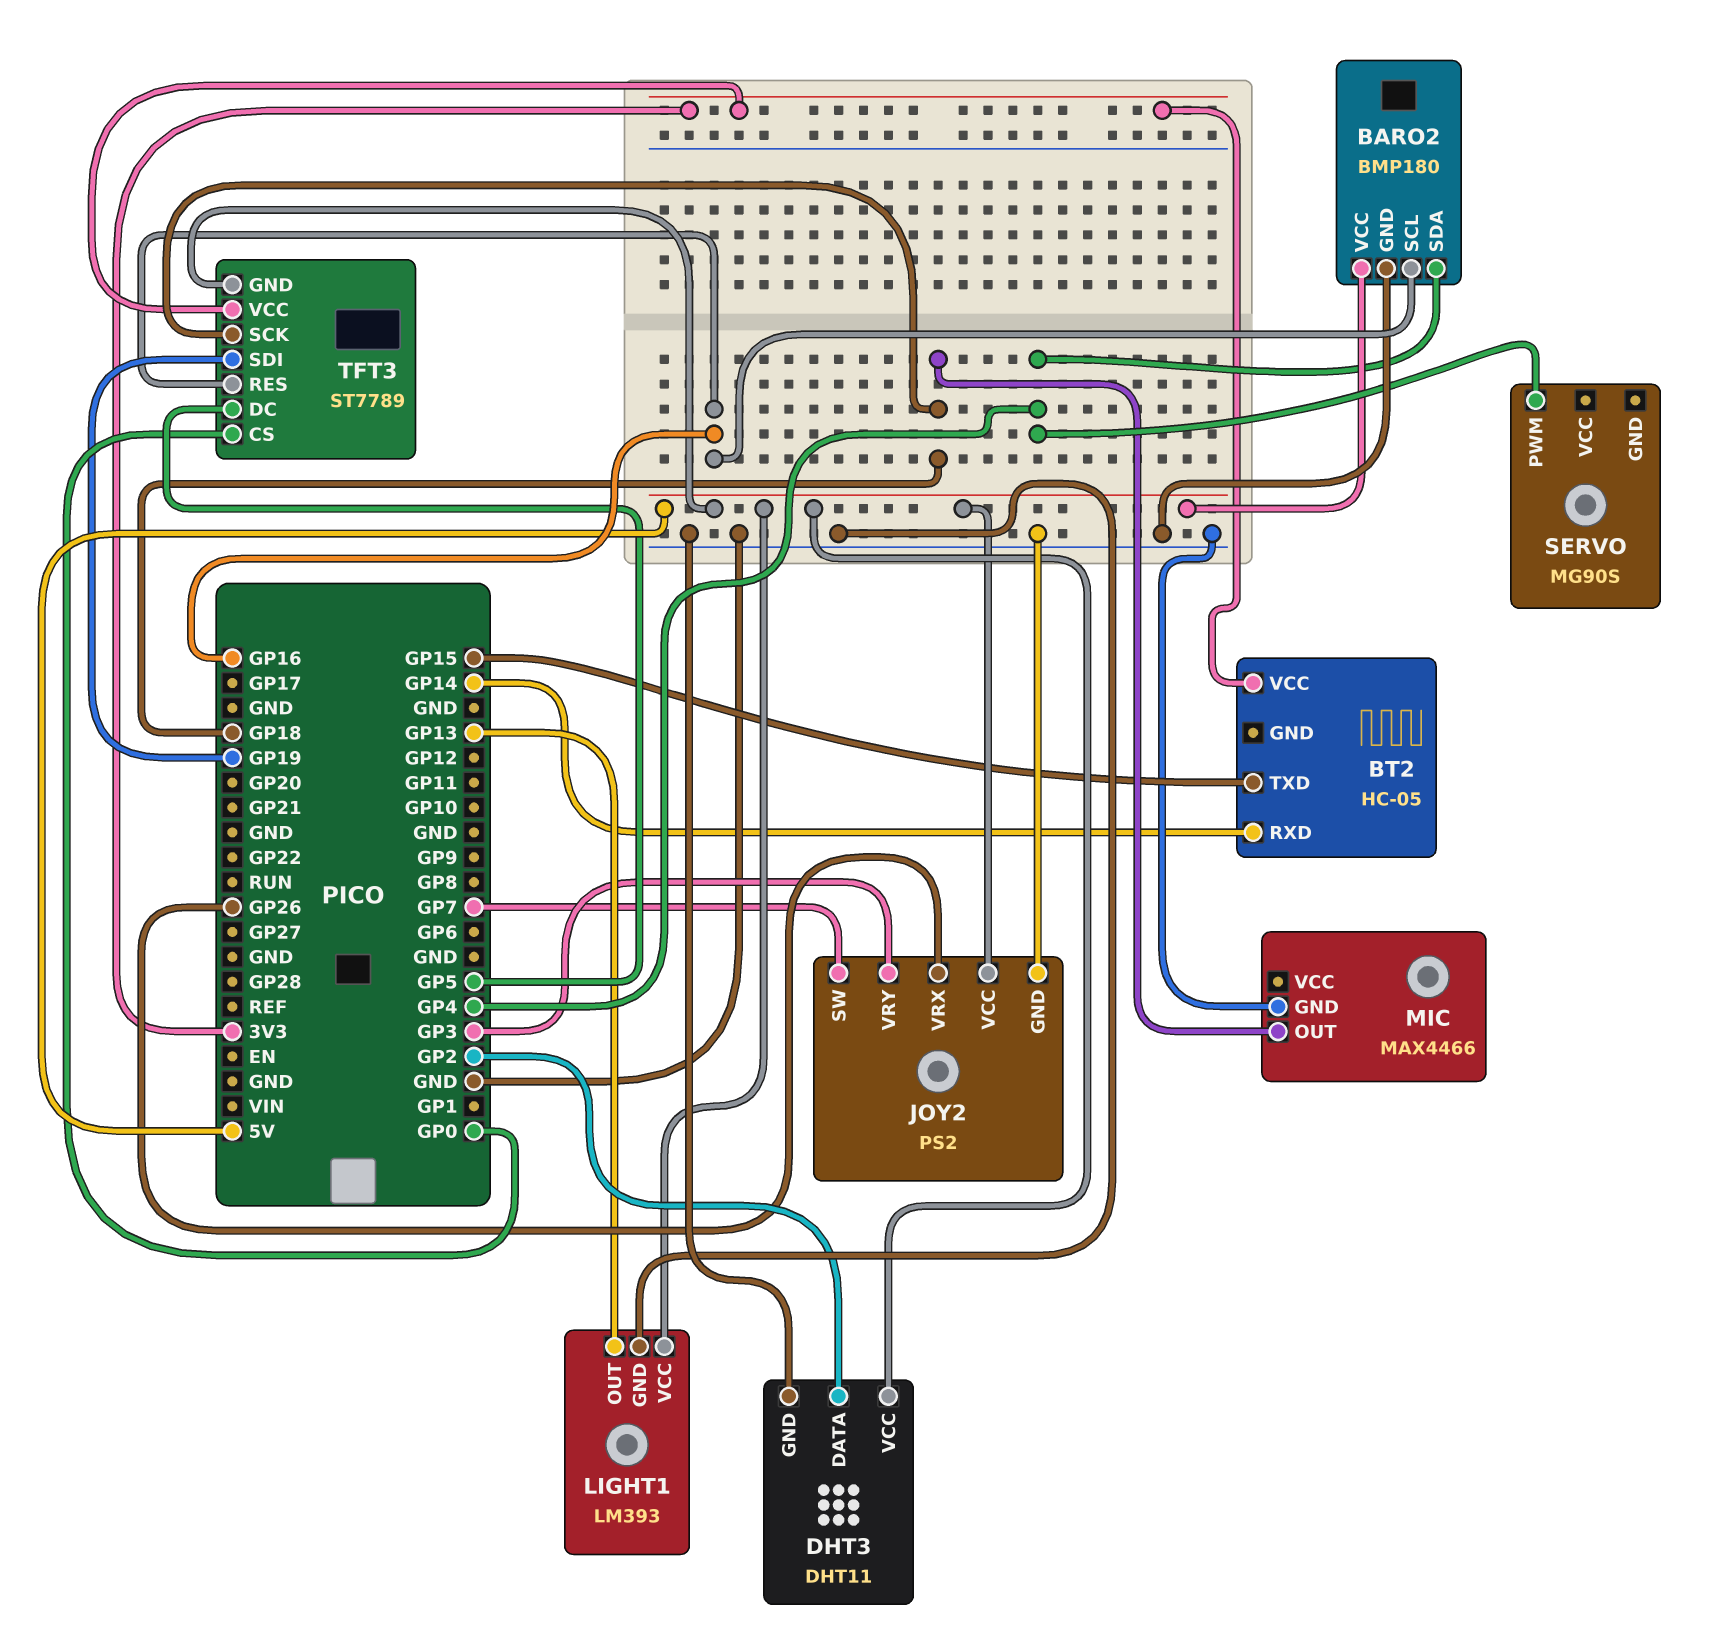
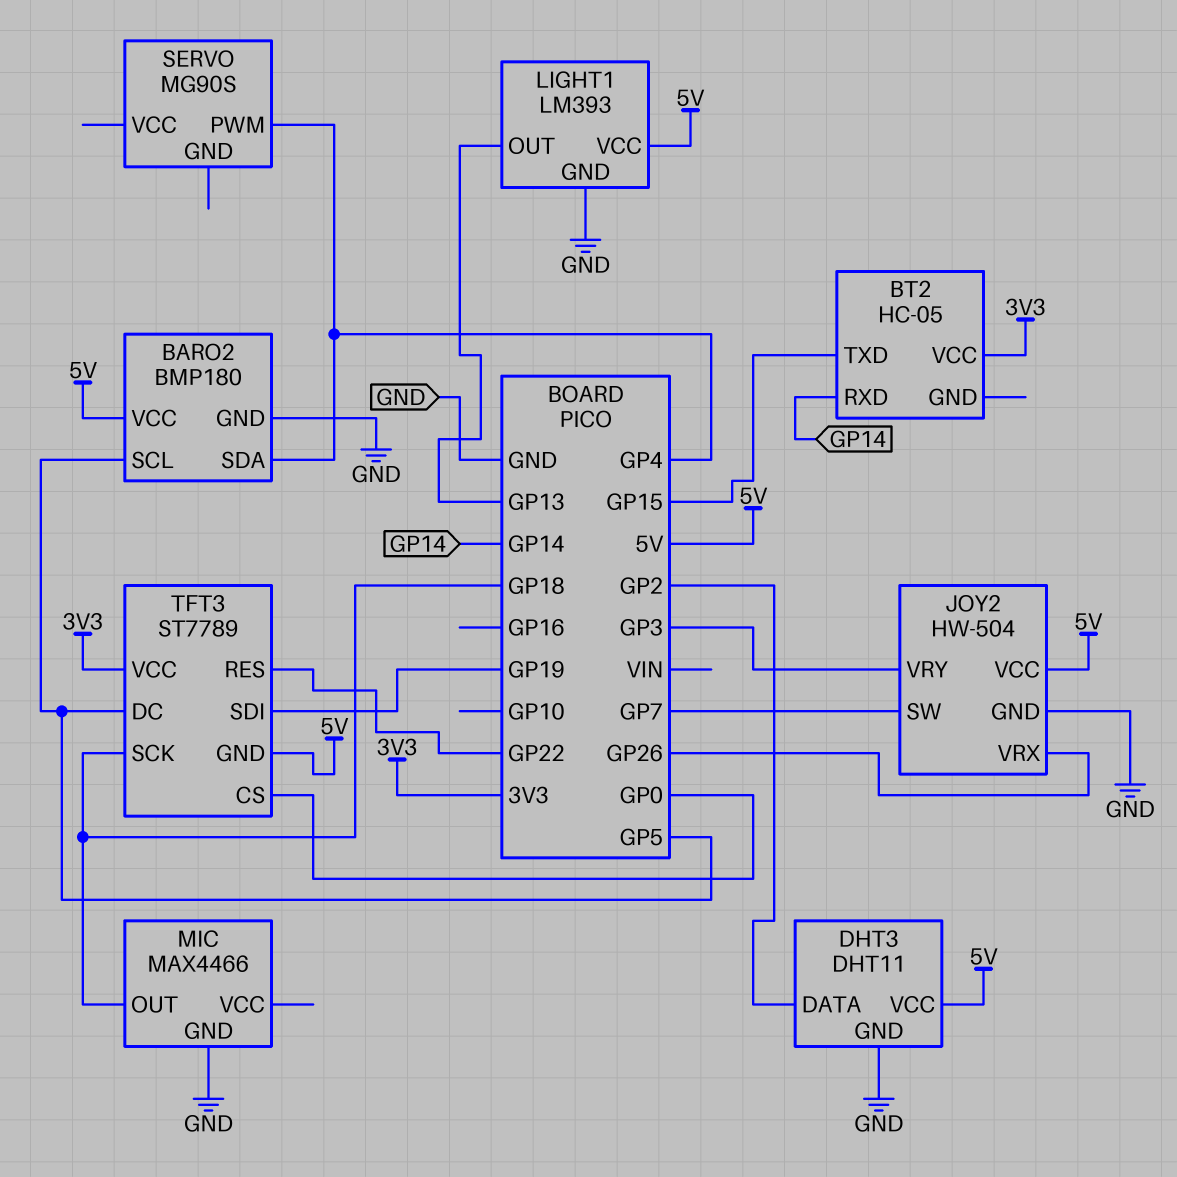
BARO2 pin SCL: GP16 -> GP5
JOY2: PS2 -> HW-504
TFT3 pin RES: GP16 -> GP22

